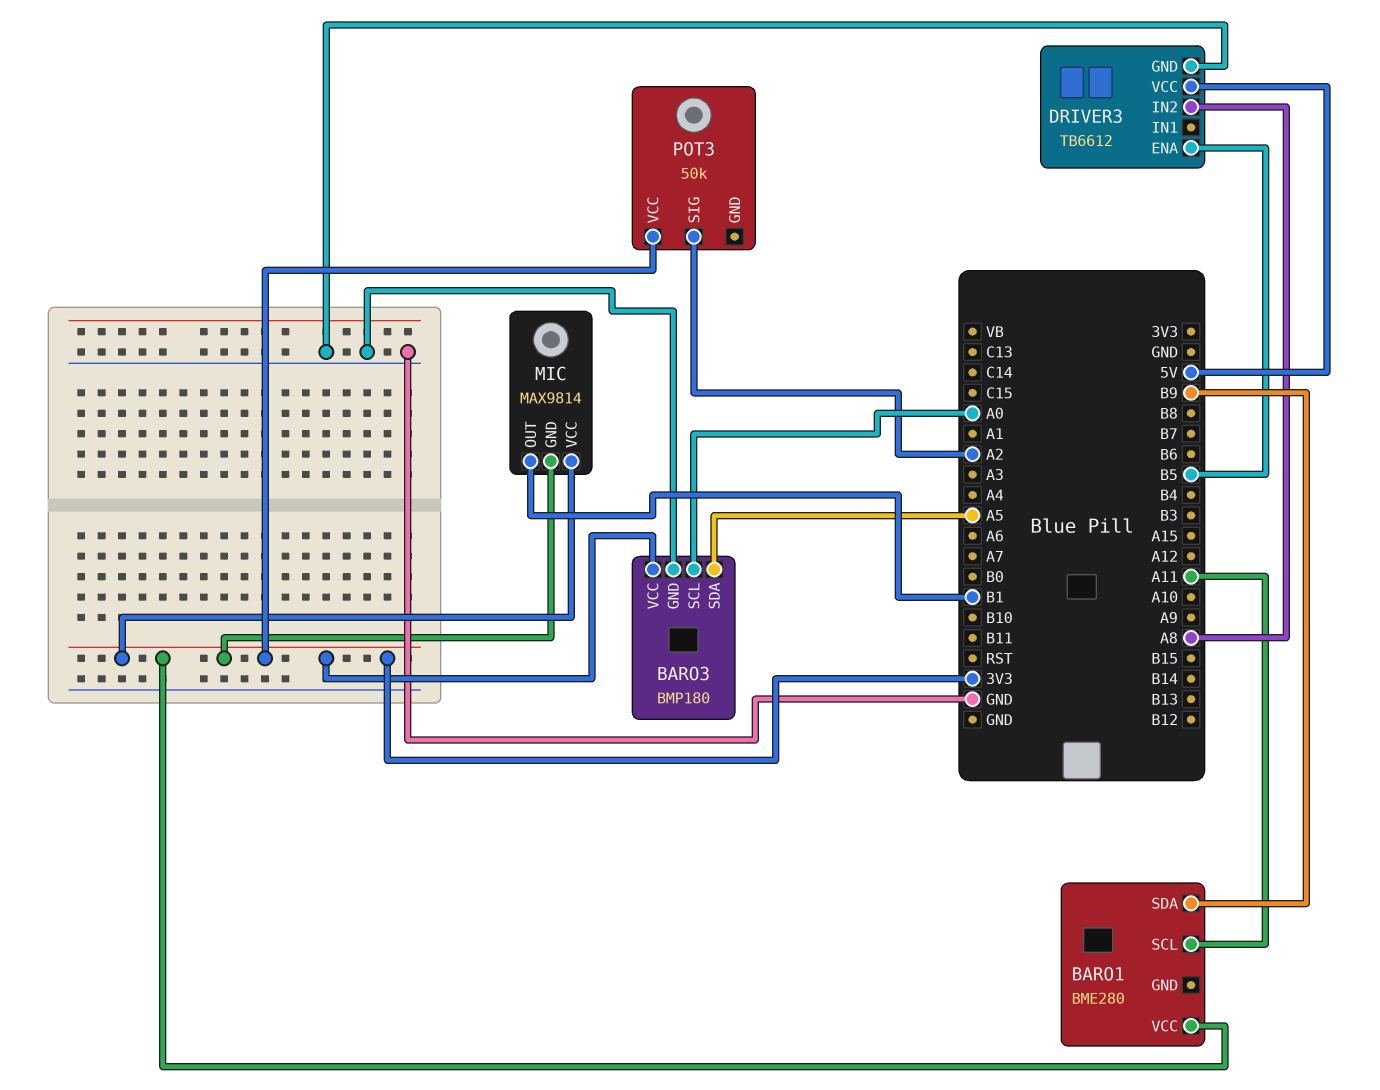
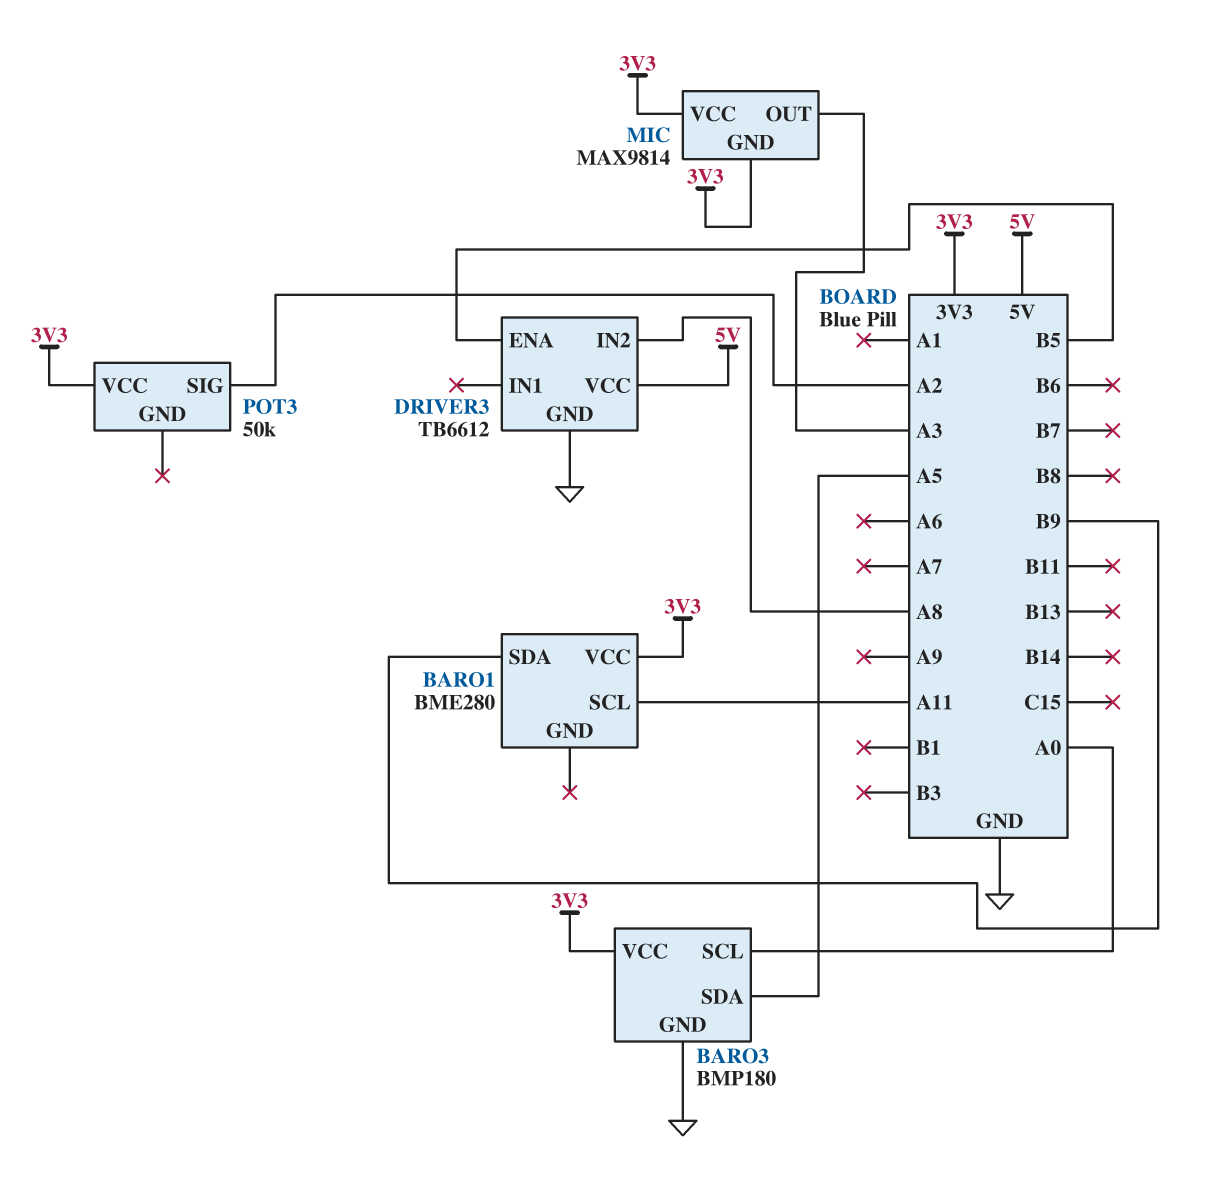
MIC pin OUT: B1 -> A3

